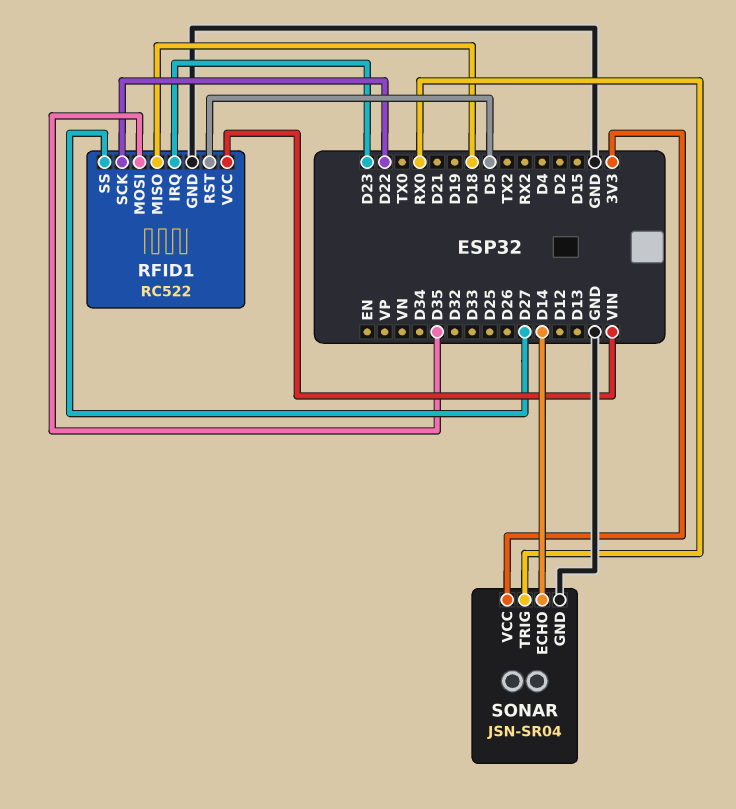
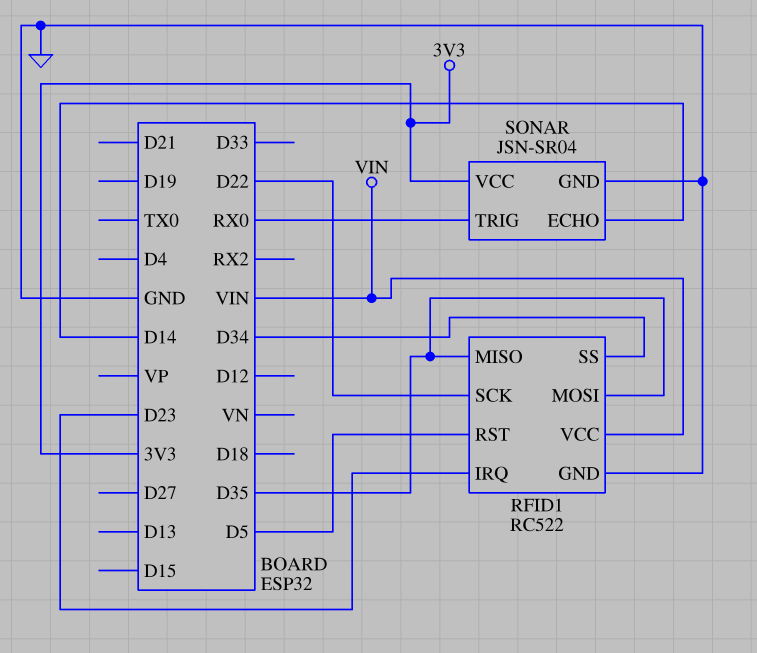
RFID1 pin MISO: D18 -> D35
RFID1 pin SS: D27 -> D34

